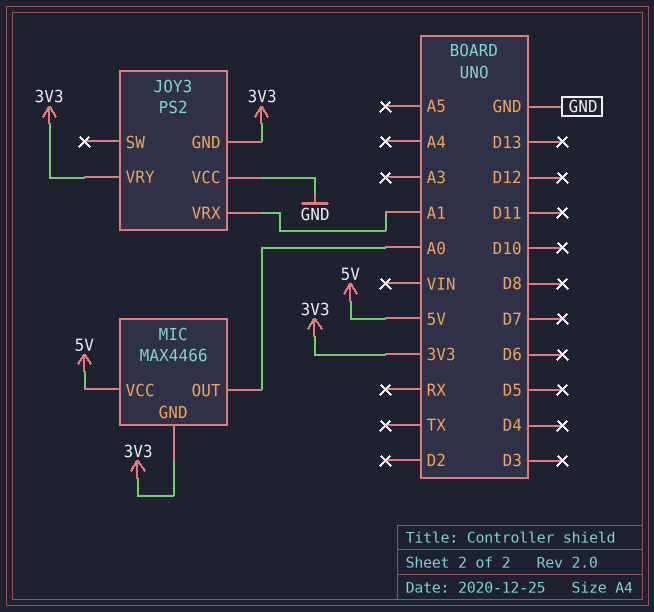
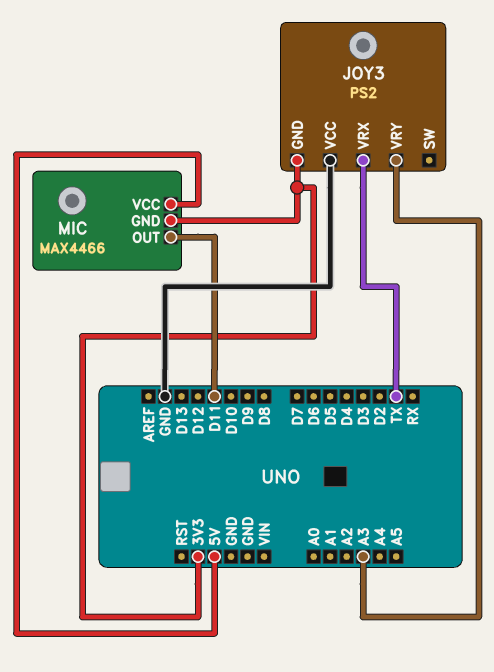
JOY3 pin VRX: A1 -> TX
JOY3 pin VRY: 3V3 -> A3
MIC pin OUT: A0 -> D11

